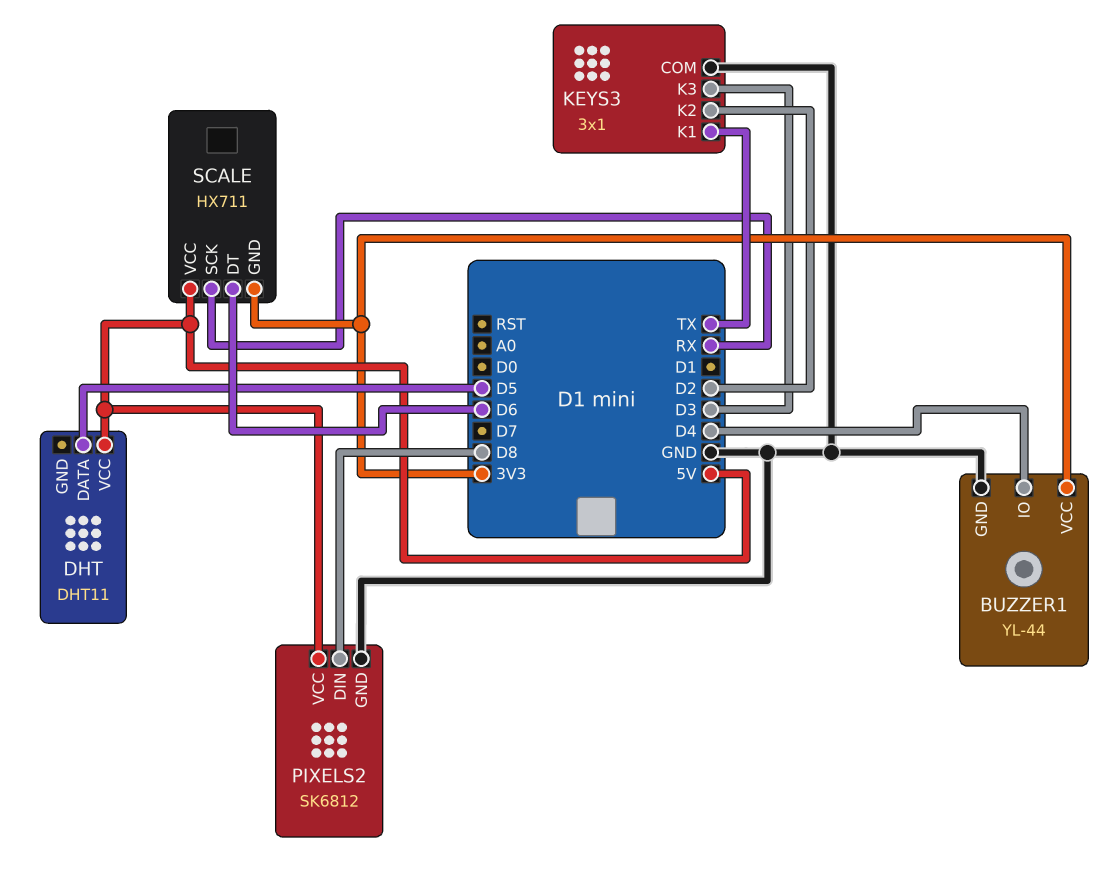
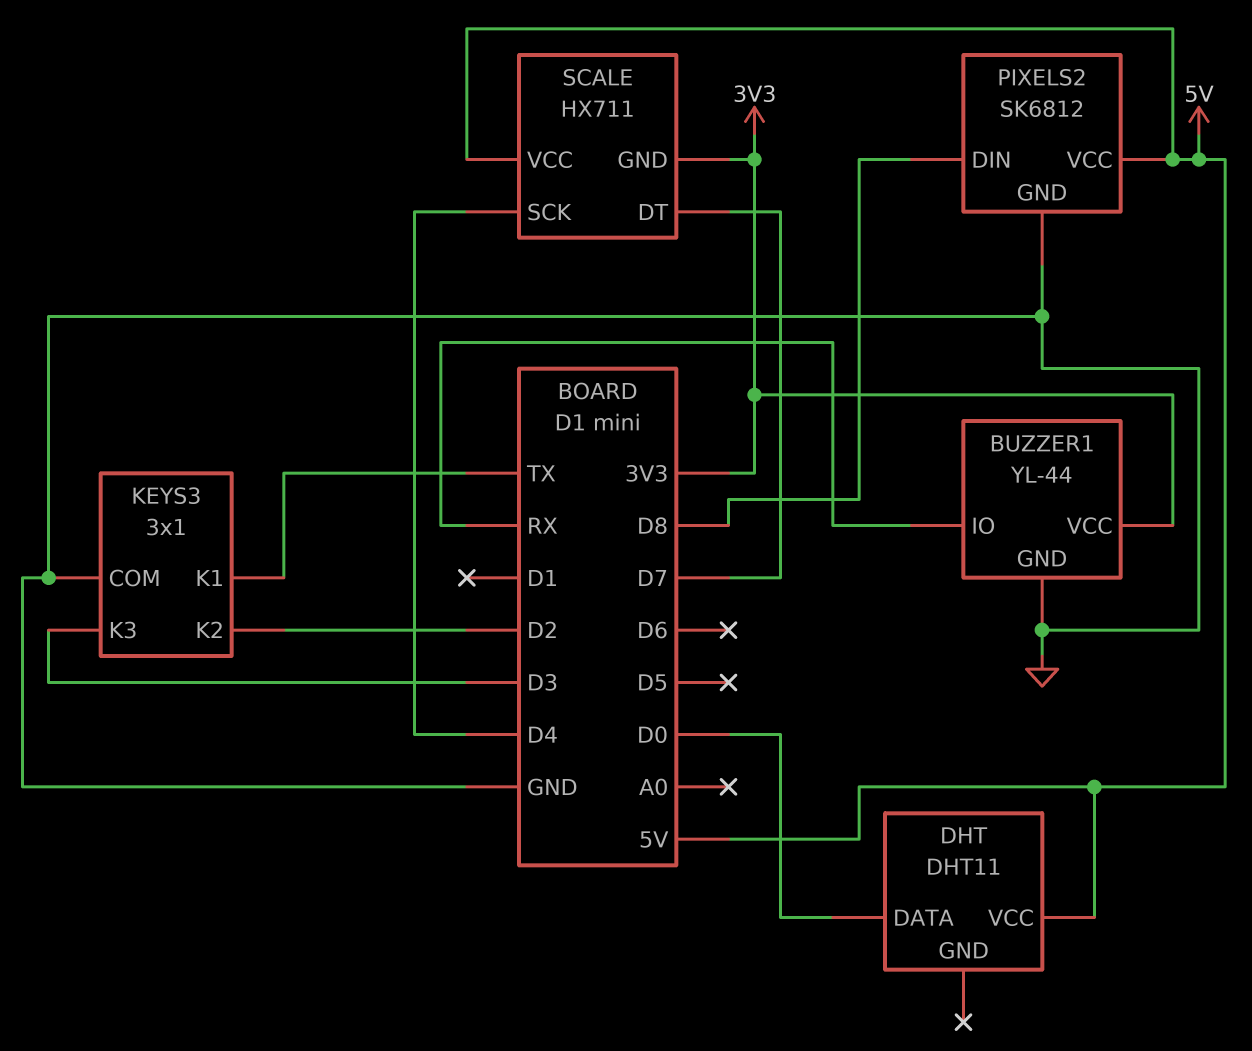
BUZZER1 pin IO: D4 -> RX
DHT pin DATA: D5 -> D0
SCALE pin DT: D6 -> D7
SCALE pin SCK: RX -> D4

